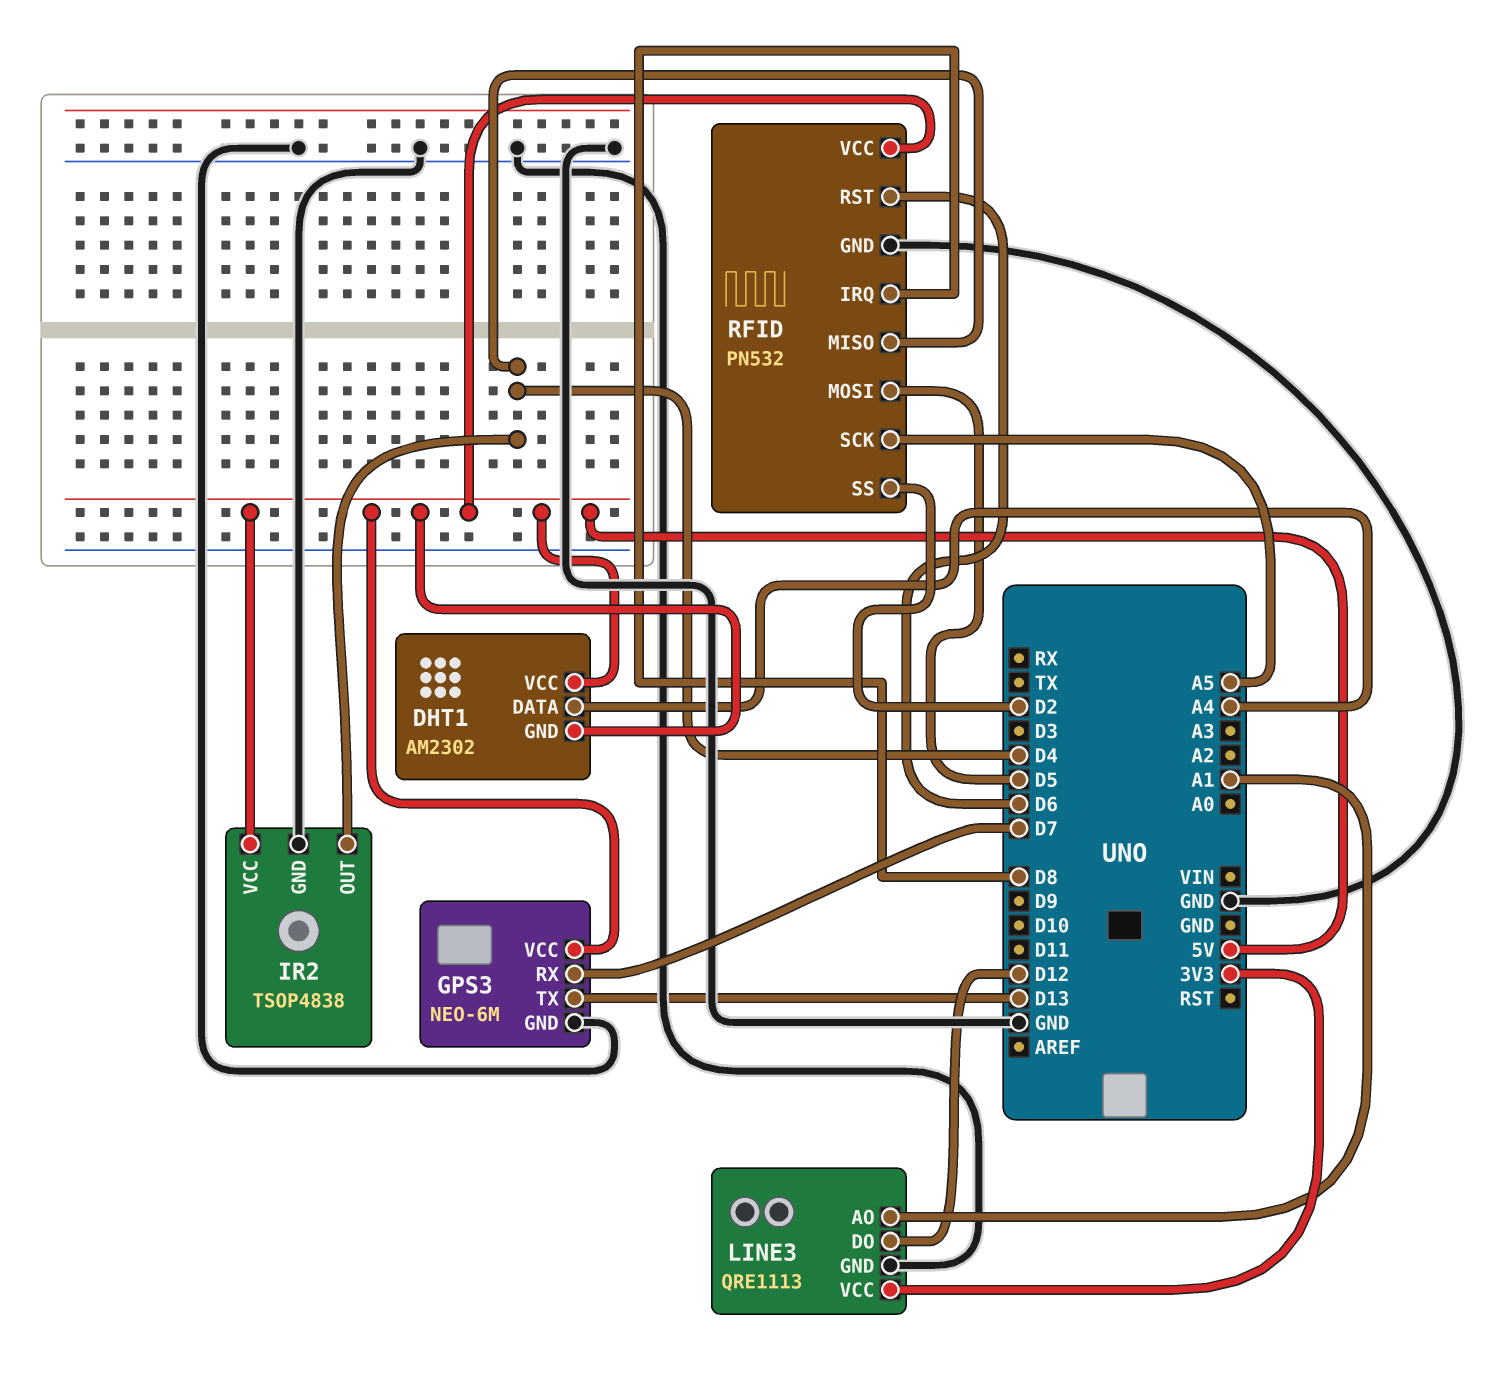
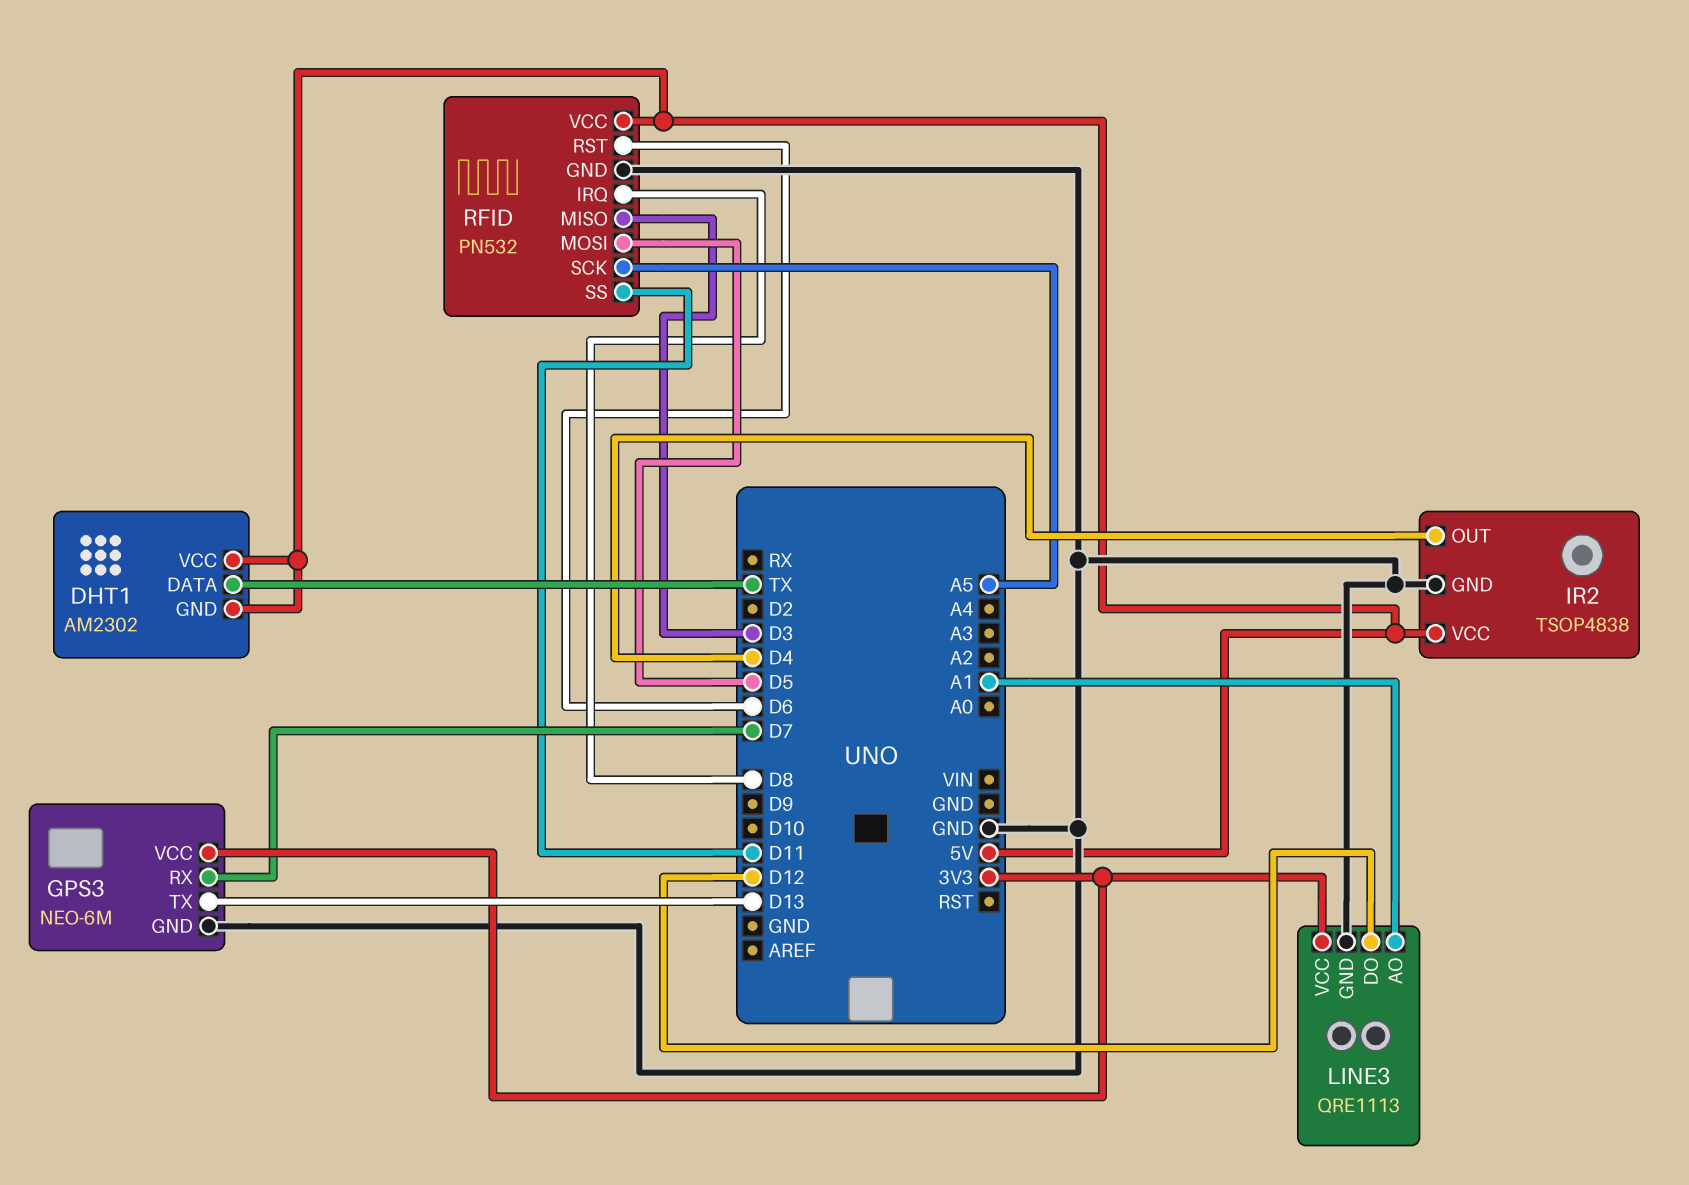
DHT1 pin DATA: A4 -> TX
GPS3 pin VCC: 5V -> 3V3
RFID pin MISO: D4 -> D3
RFID pin SS: D2 -> D11

